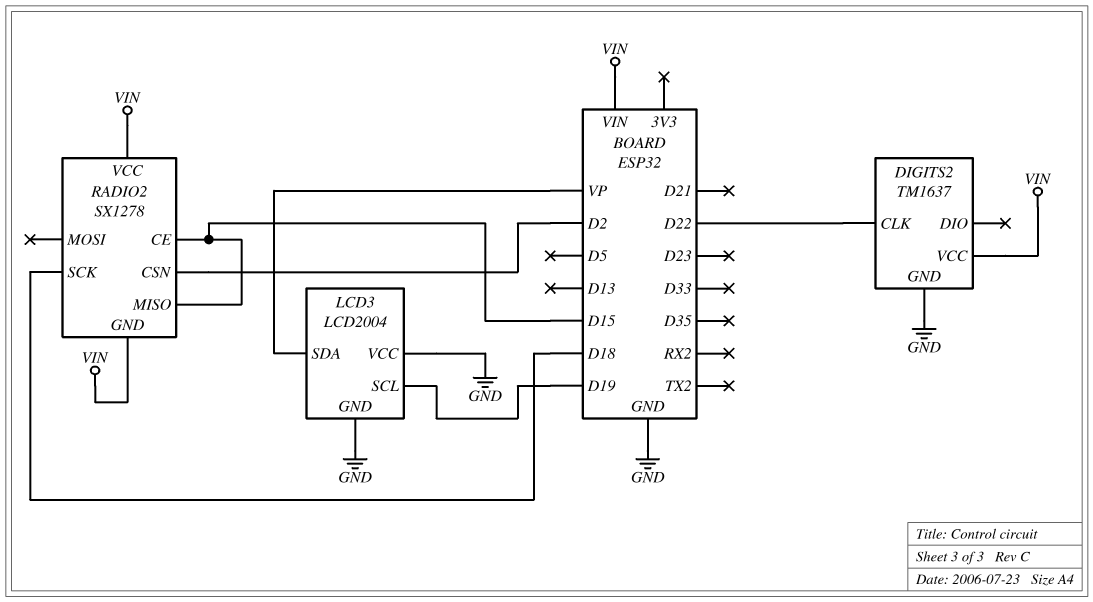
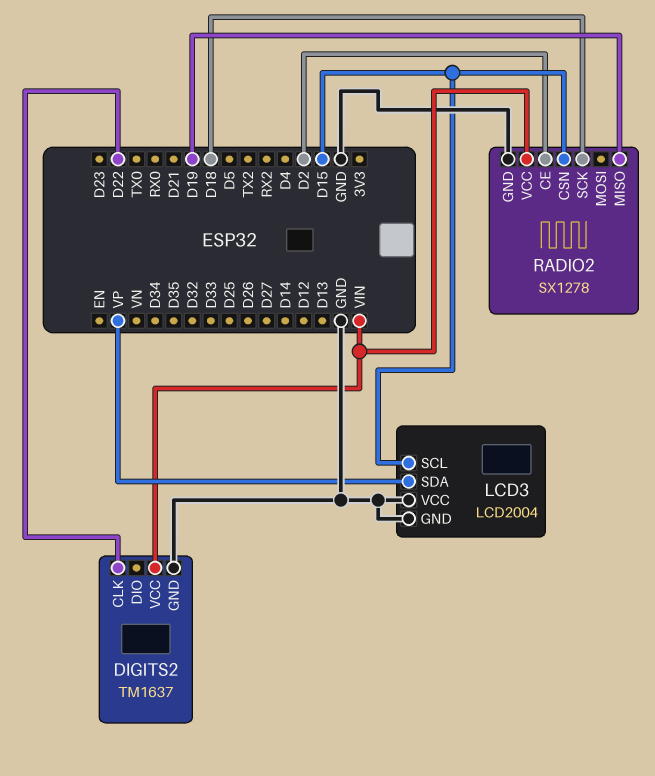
LCD3 pin SCL: D19 -> D15
RADIO2 pin CE: D15 -> D2
RADIO2 pin CSN: D2 -> D15
RADIO2 pin GND: VIN -> GND
RADIO2 pin MISO: D15 -> D19

